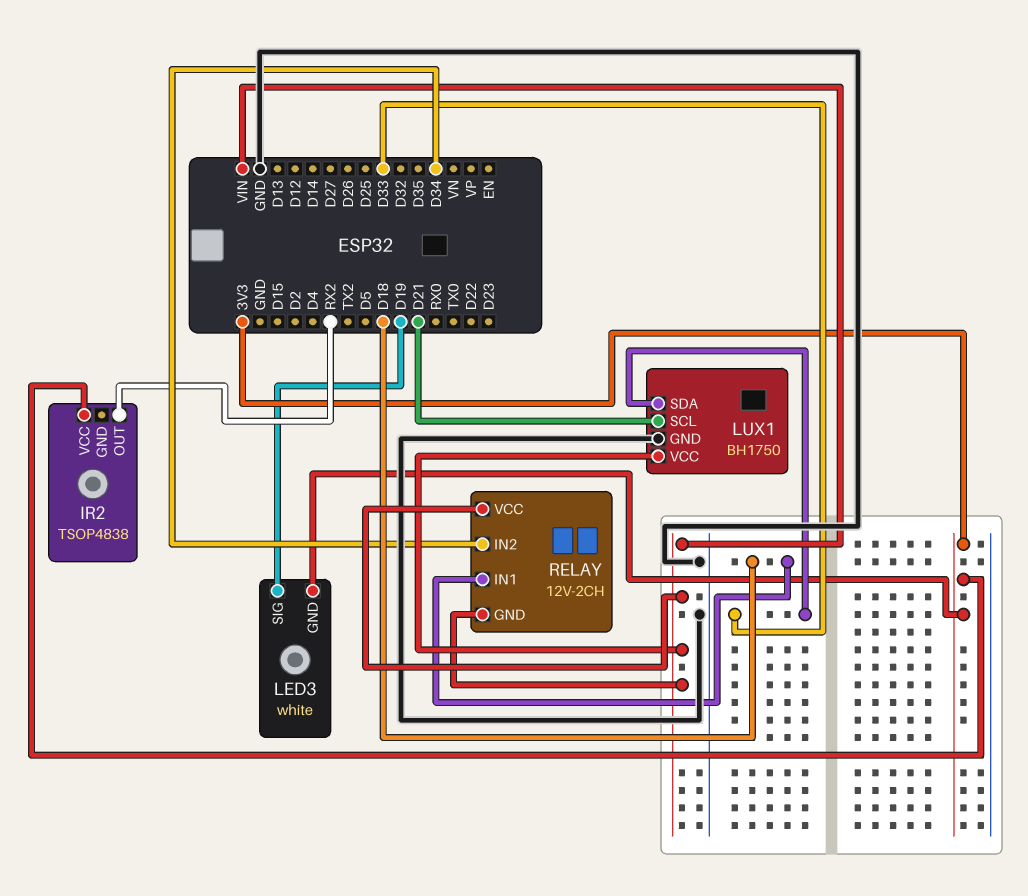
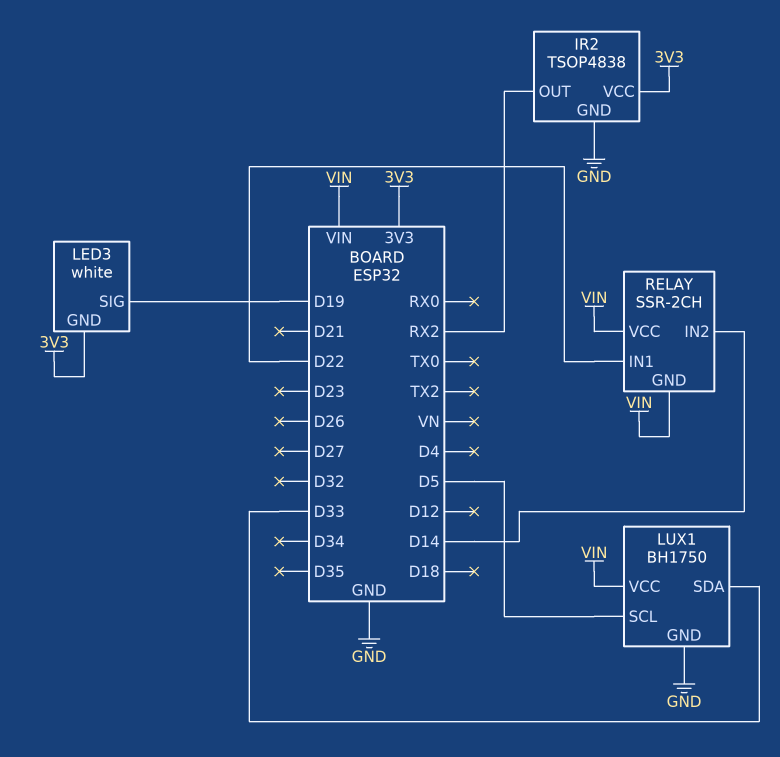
IR2 pin GND: none -> GND
LUX1 pin SCL: D21 -> D5
RELAY: 12V-2CH -> SSR-2CH
RELAY pin IN1: D18 -> D22
RELAY pin IN2: D34 -> D14

